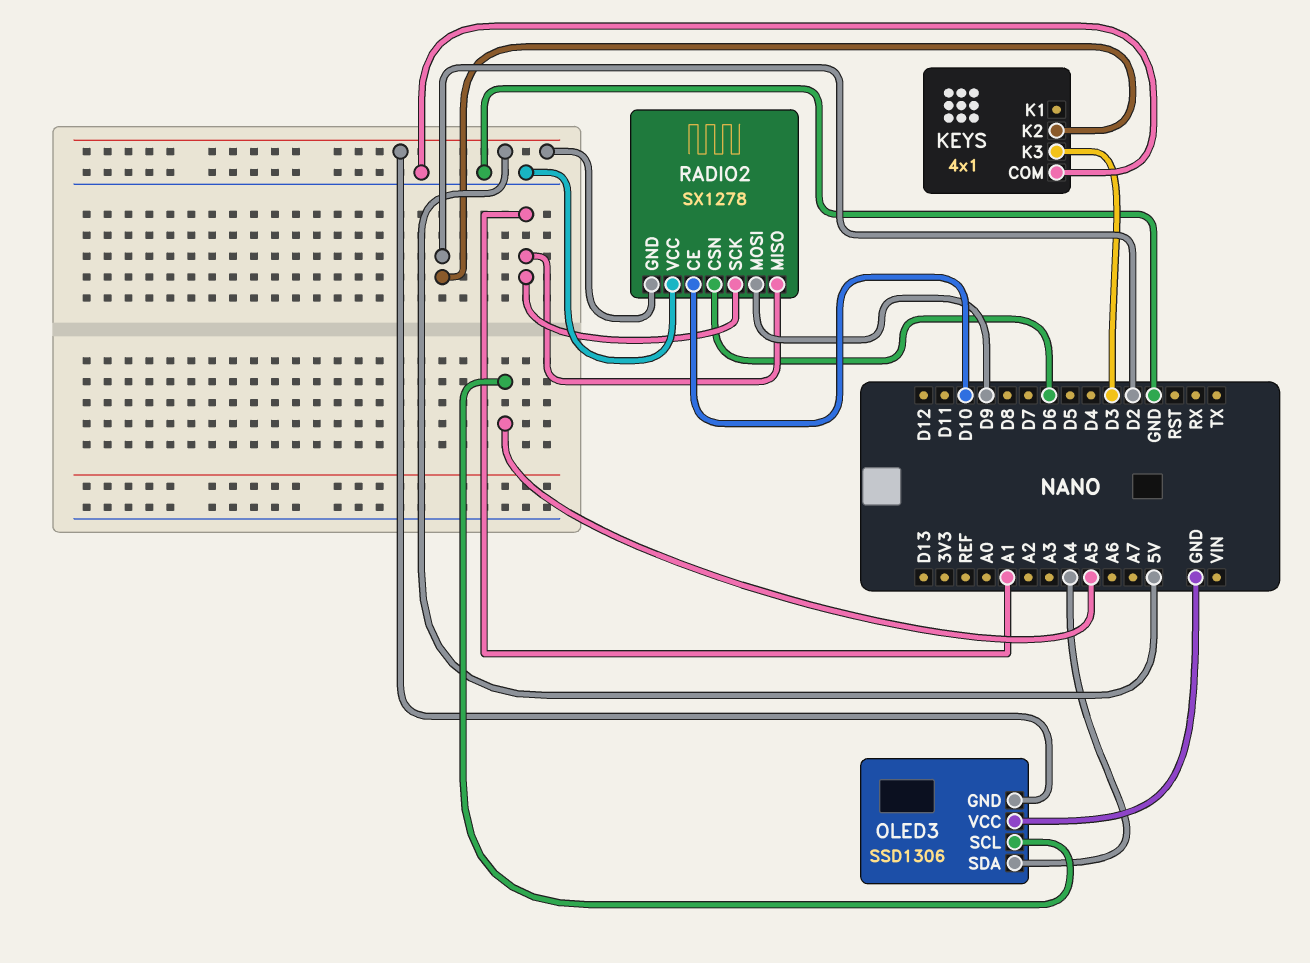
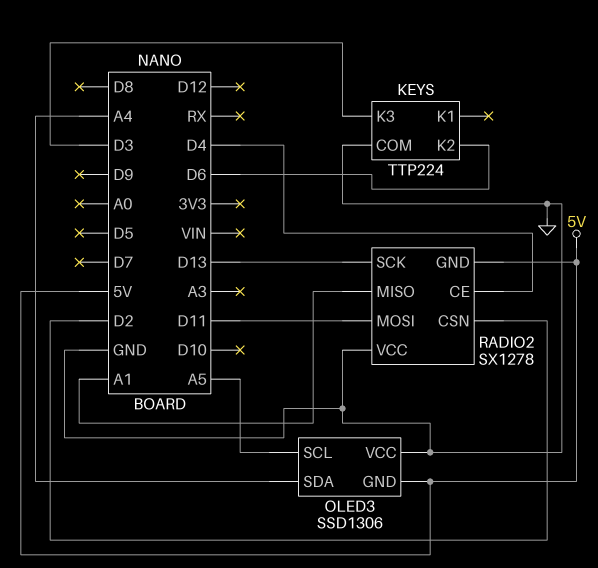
KEYS: 4x1 -> TTP224
KEYS pin K2: D2 -> D6
RADIO2 pin CE: D10 -> D4
RADIO2 pin CSN: D6 -> D2
RADIO2 pin MOSI: D9 -> D11
RADIO2 pin SCK: A1 -> D13

